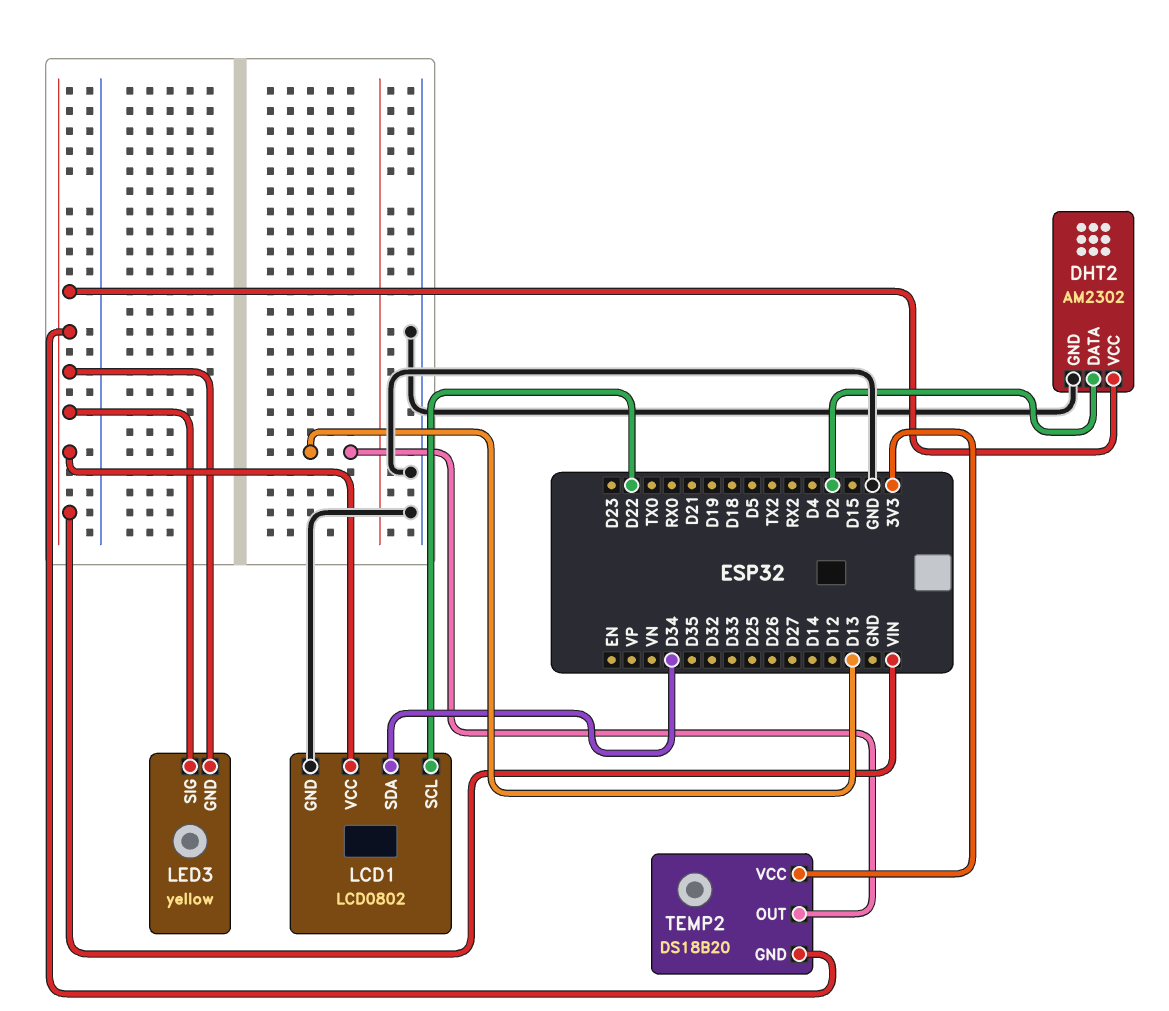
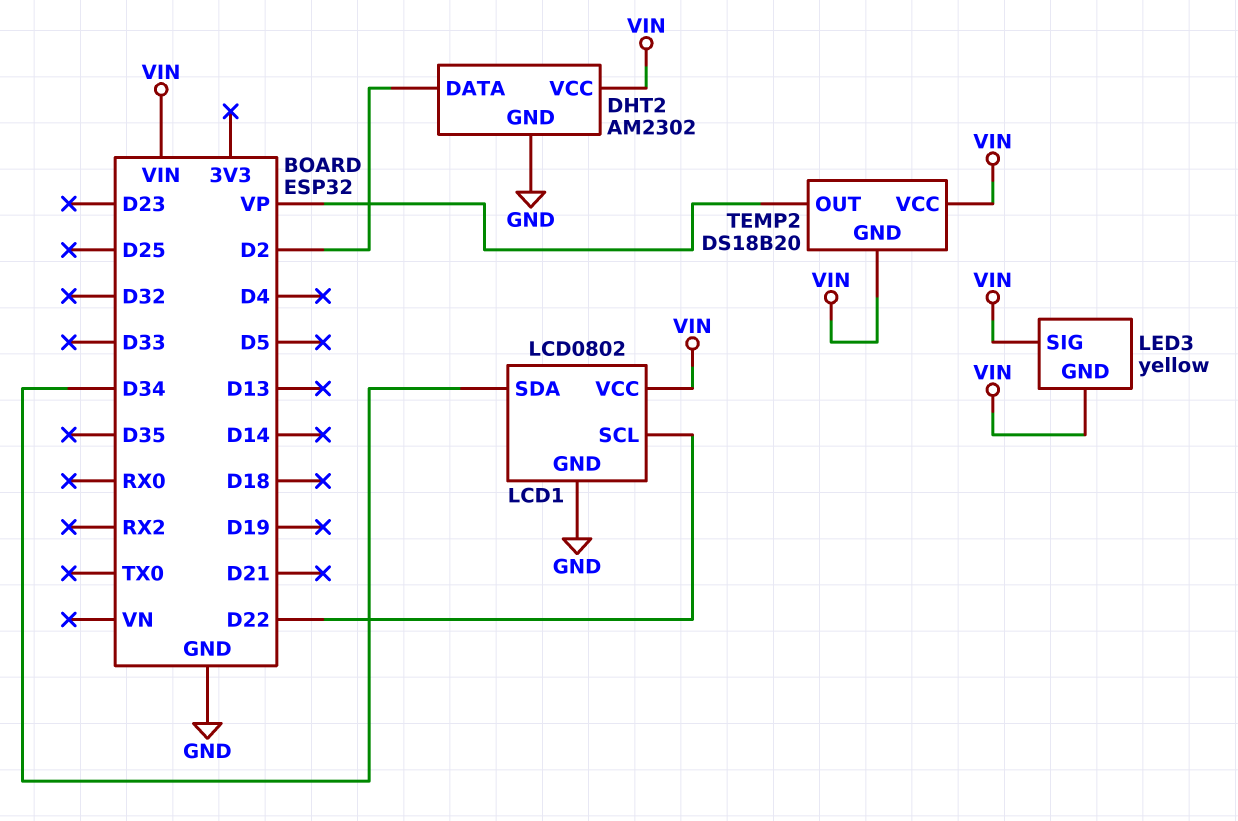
TEMP2 pin OUT: D13 -> VP
TEMP2 pin VCC: 3V3 -> VIN

